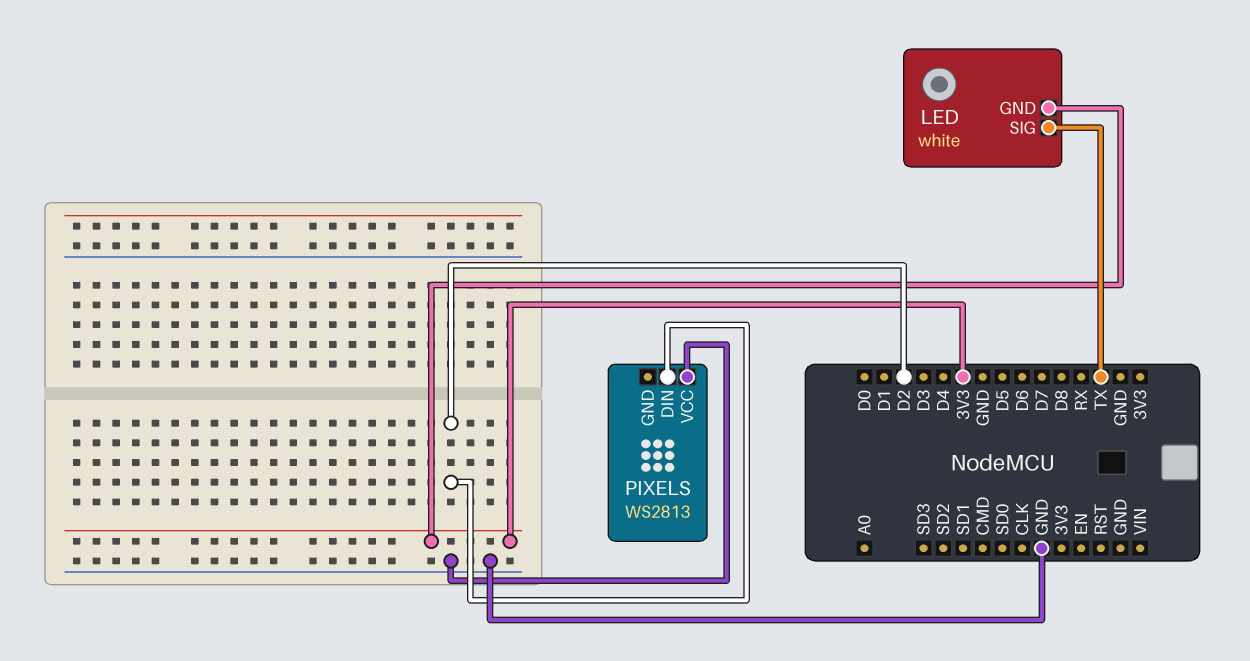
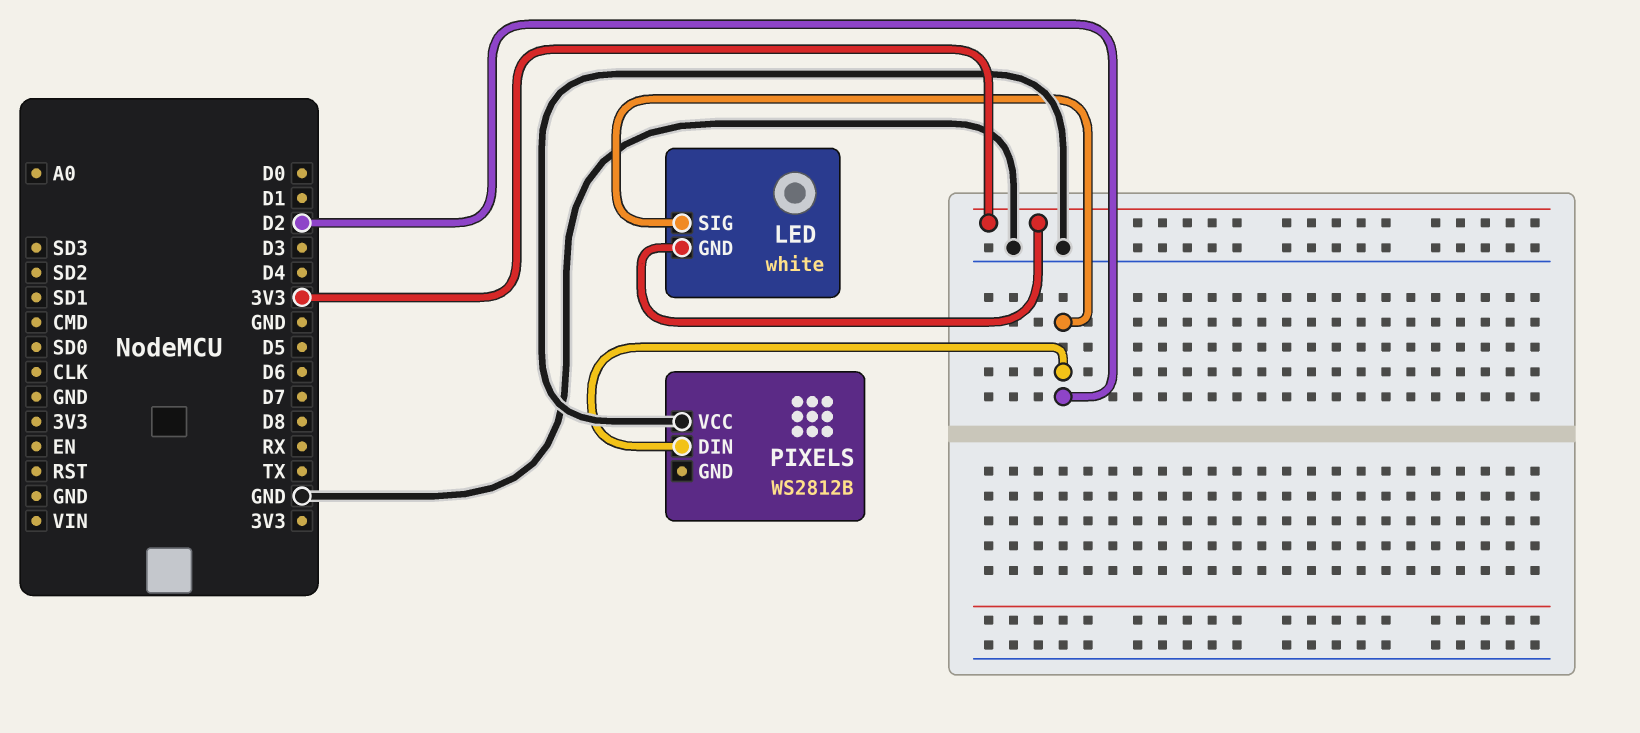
LED pin SIG: TX -> D2
PIXELS: WS2813 -> WS2812B

